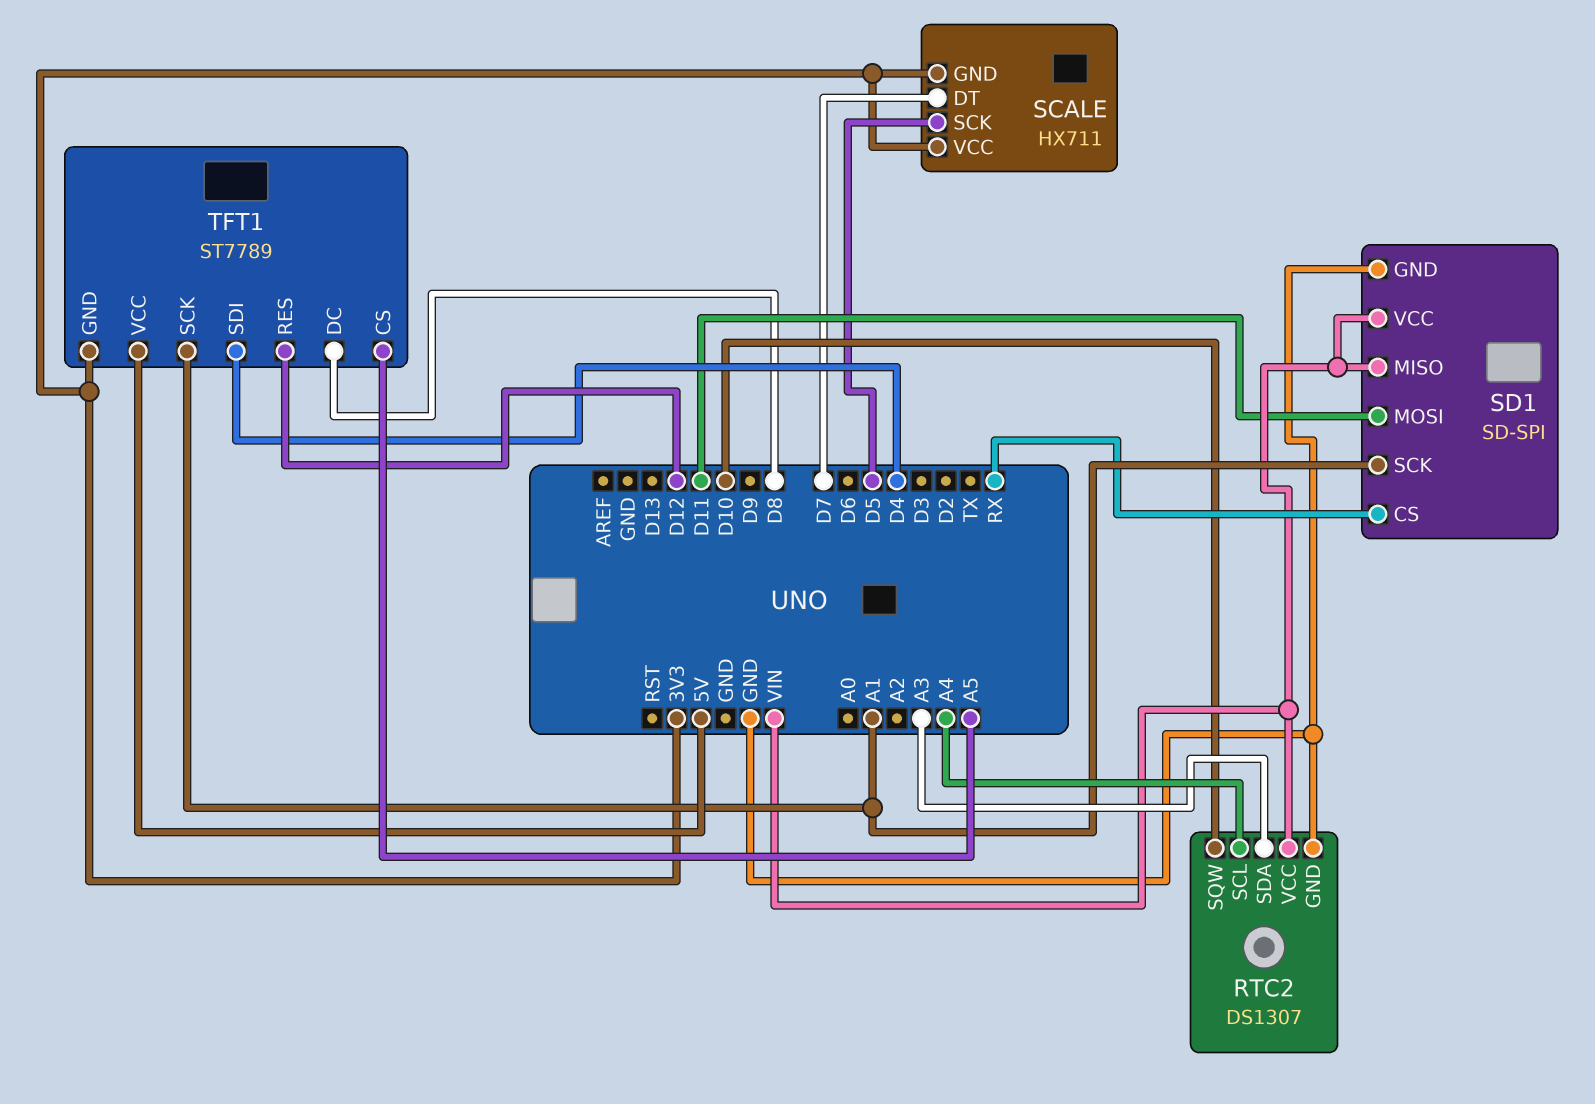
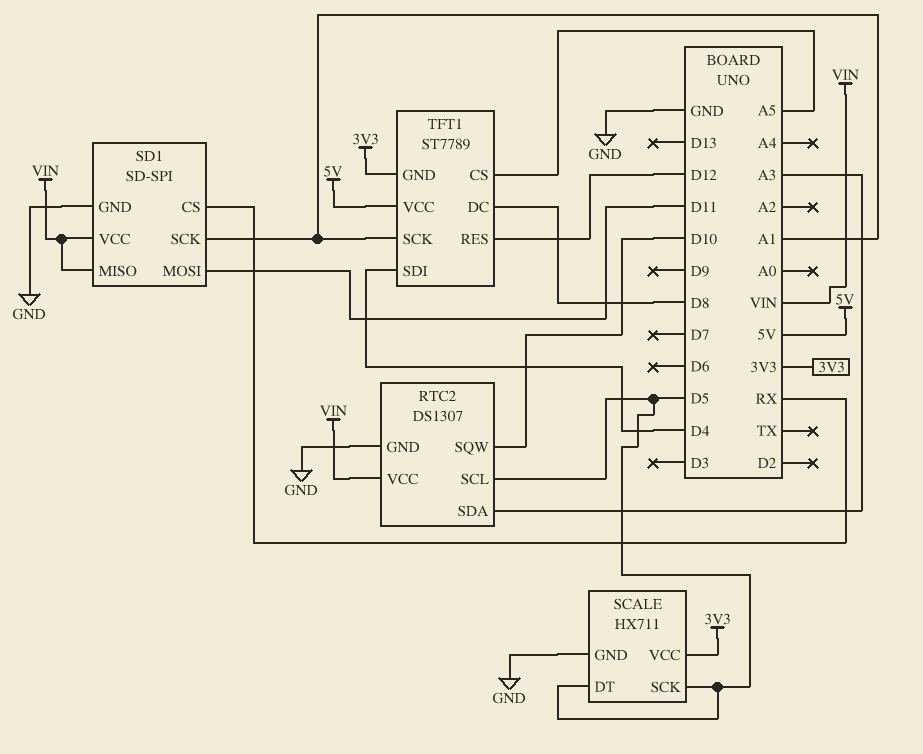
RTC2 pin SCL: A4 -> D5
SCALE pin DT: D7 -> D5
SCALE pin GND: 3V3 -> GND

